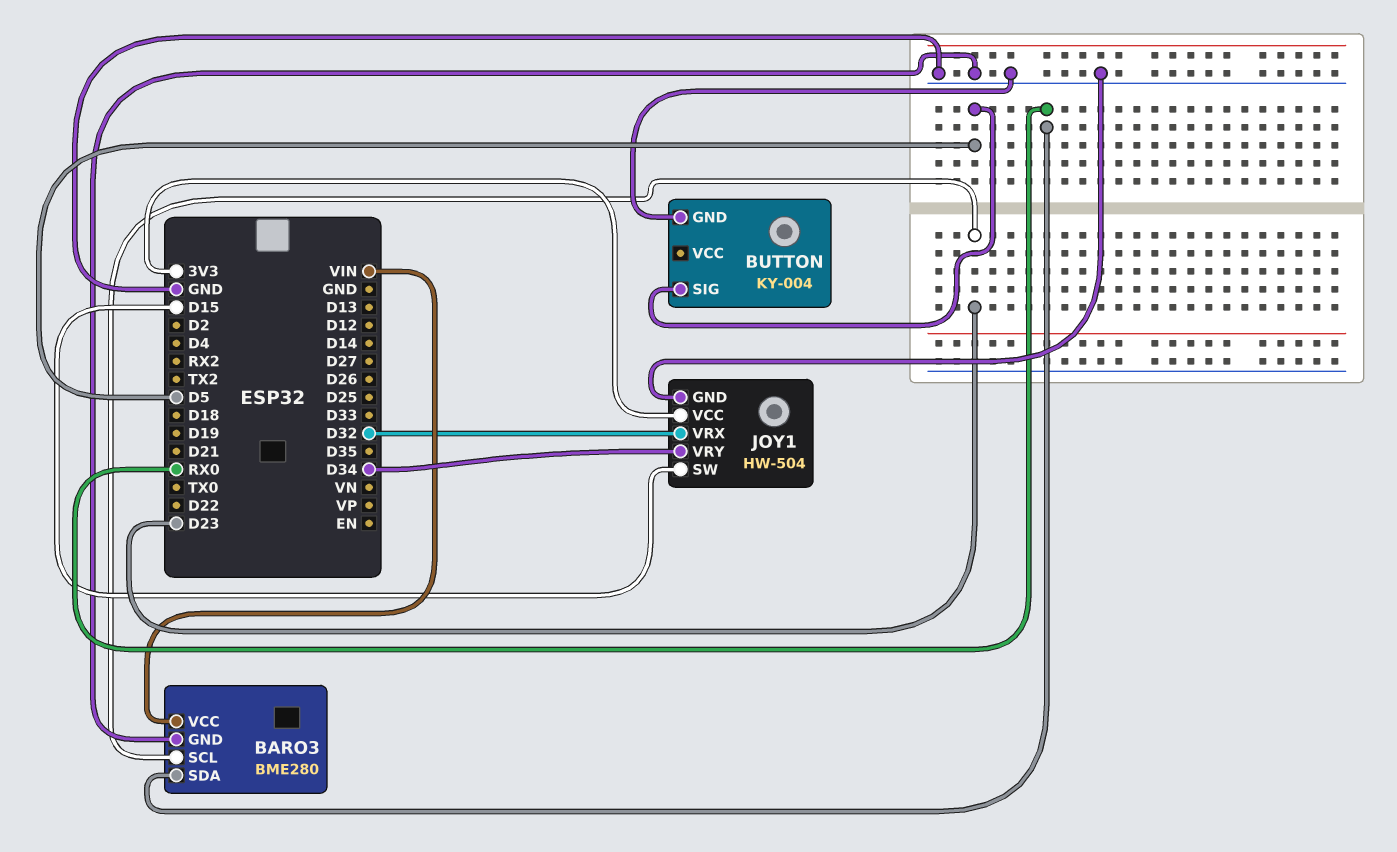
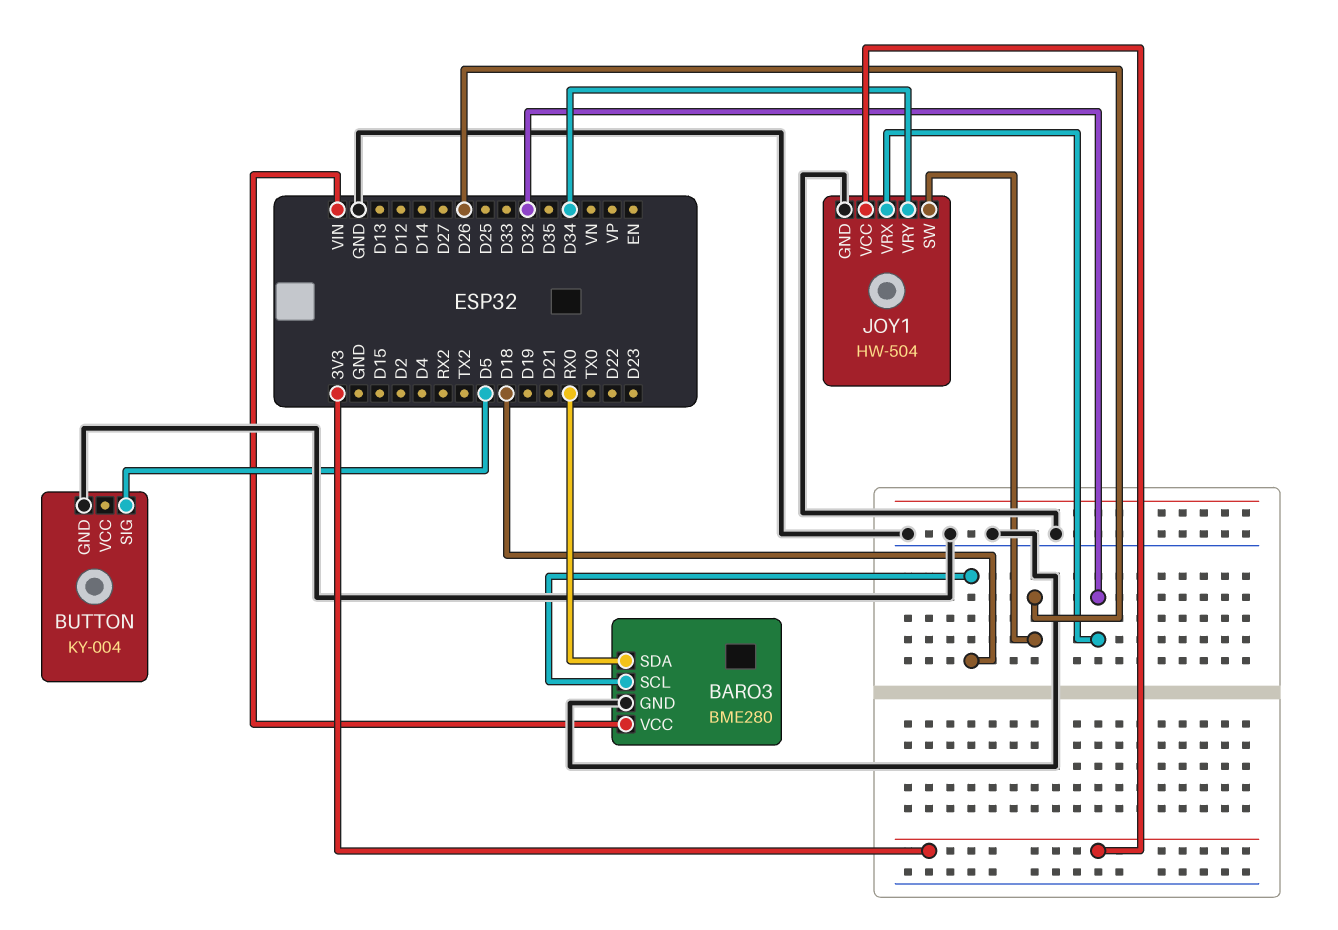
BARO3 pin SCL: D23 -> D18
JOY1 pin SW: D15 -> D26

